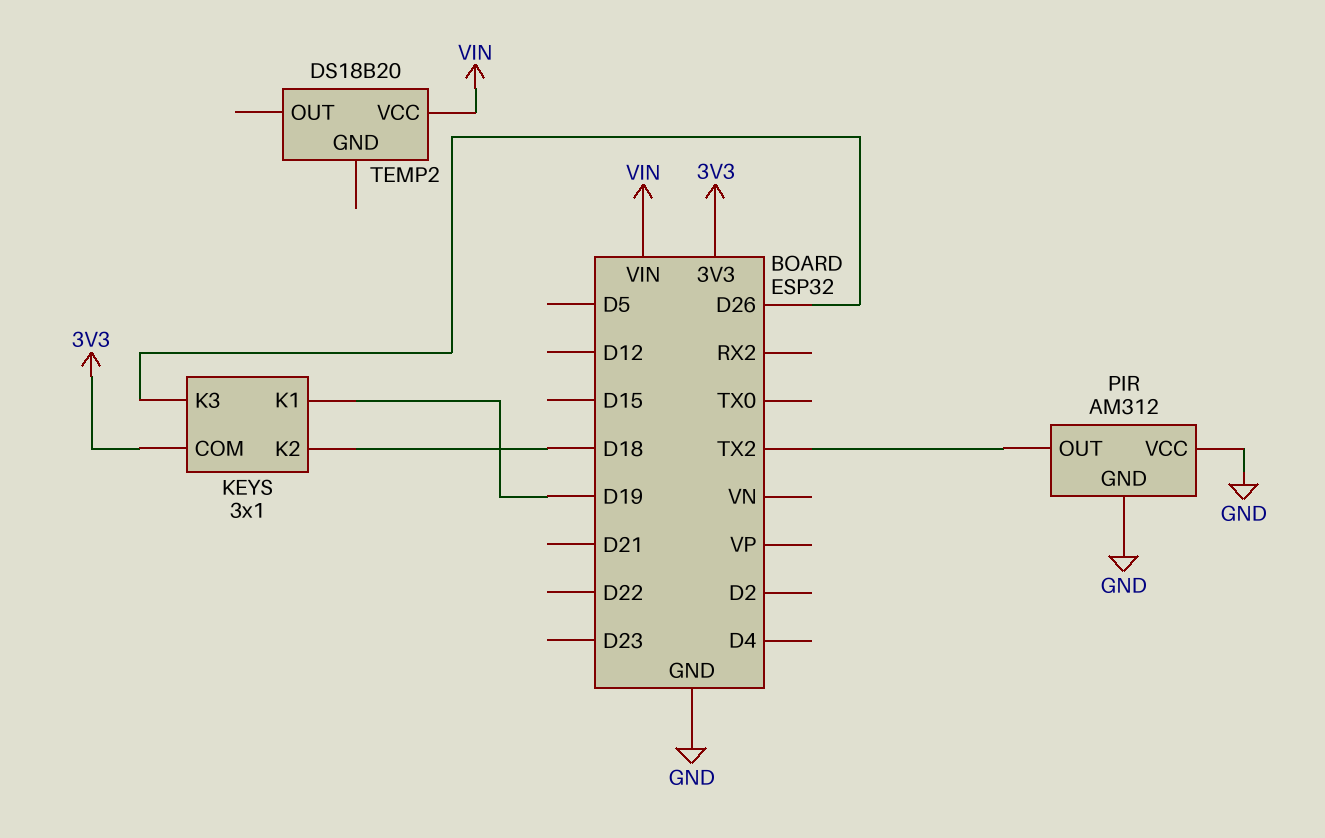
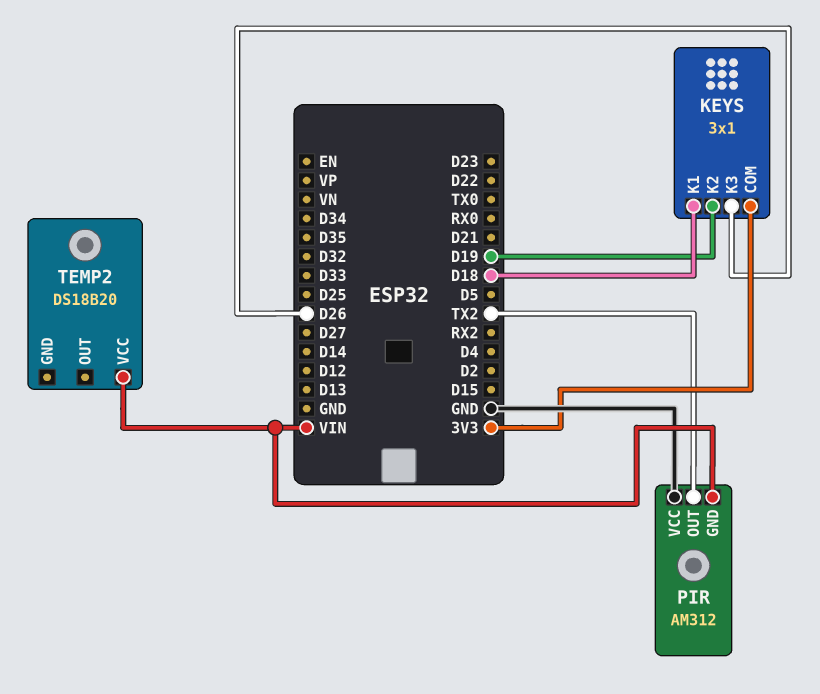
KEYS pin K1: D19 -> D18
KEYS pin K2: D18 -> D19
PIR pin GND: GND -> VIN

